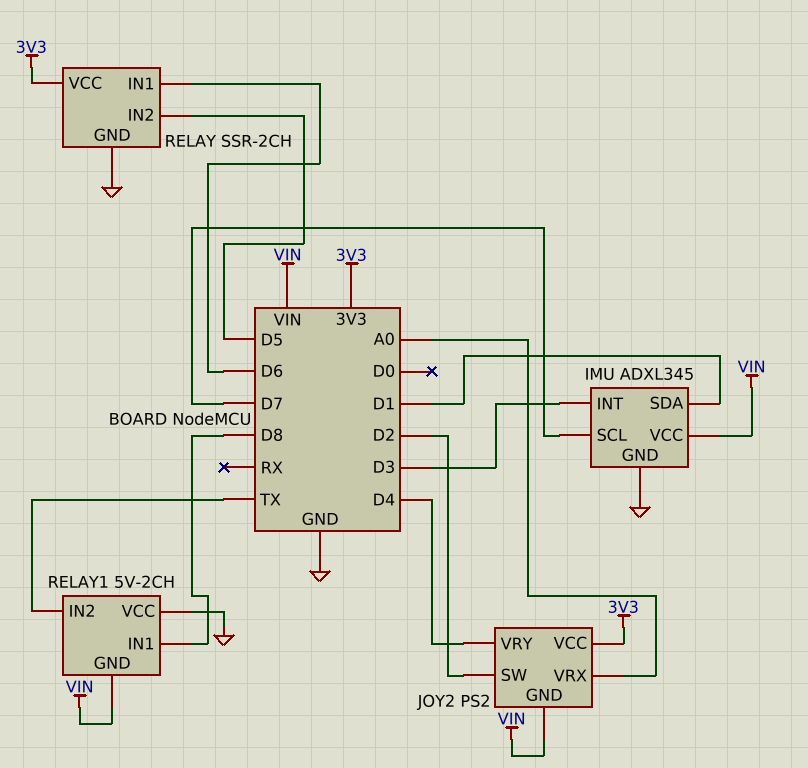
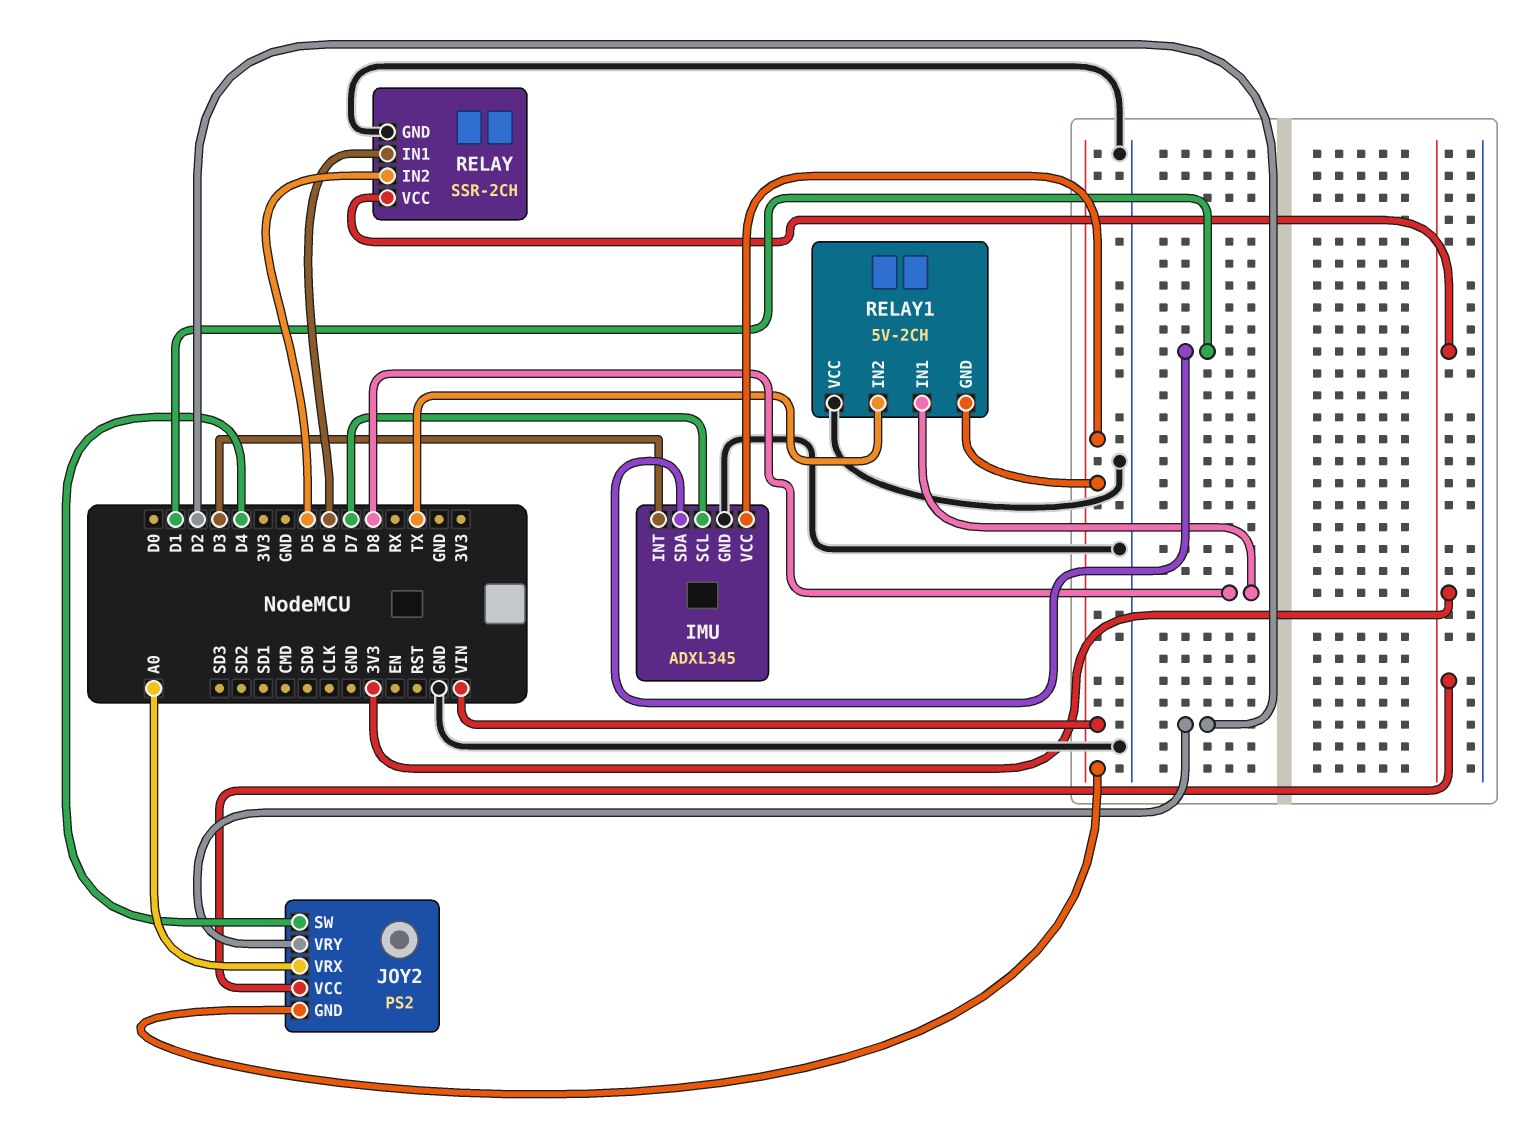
JOY2 pin SW: D2 -> D4
JOY2 pin VRY: D4 -> D2

